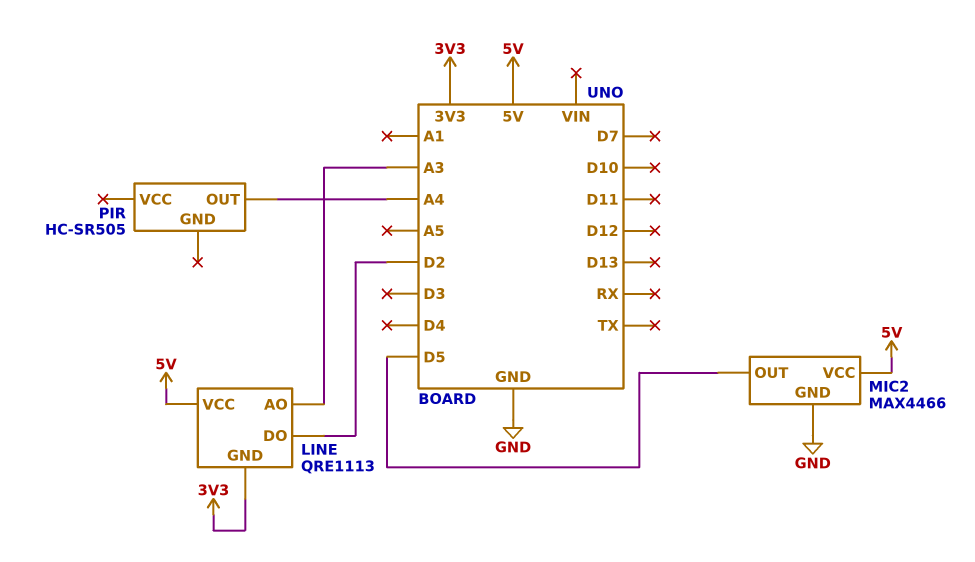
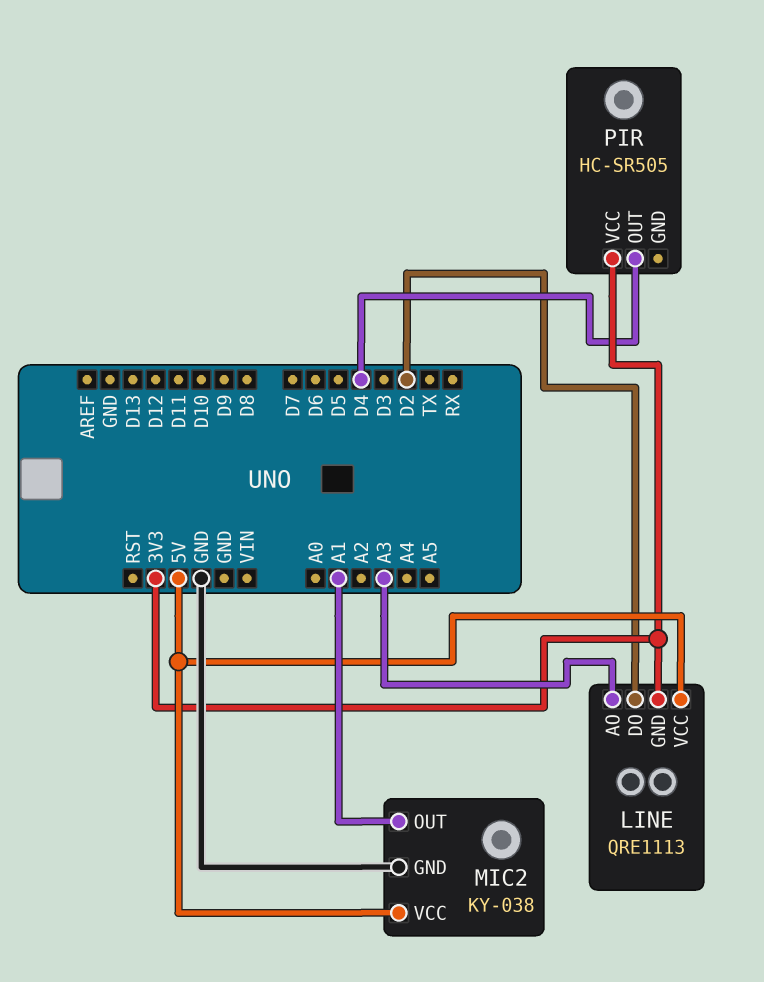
MIC2: MAX4466 -> KY-038
MIC2 pin OUT: D5 -> A1
PIR pin OUT: A4 -> D4
PIR pin VCC: none -> 3V3

